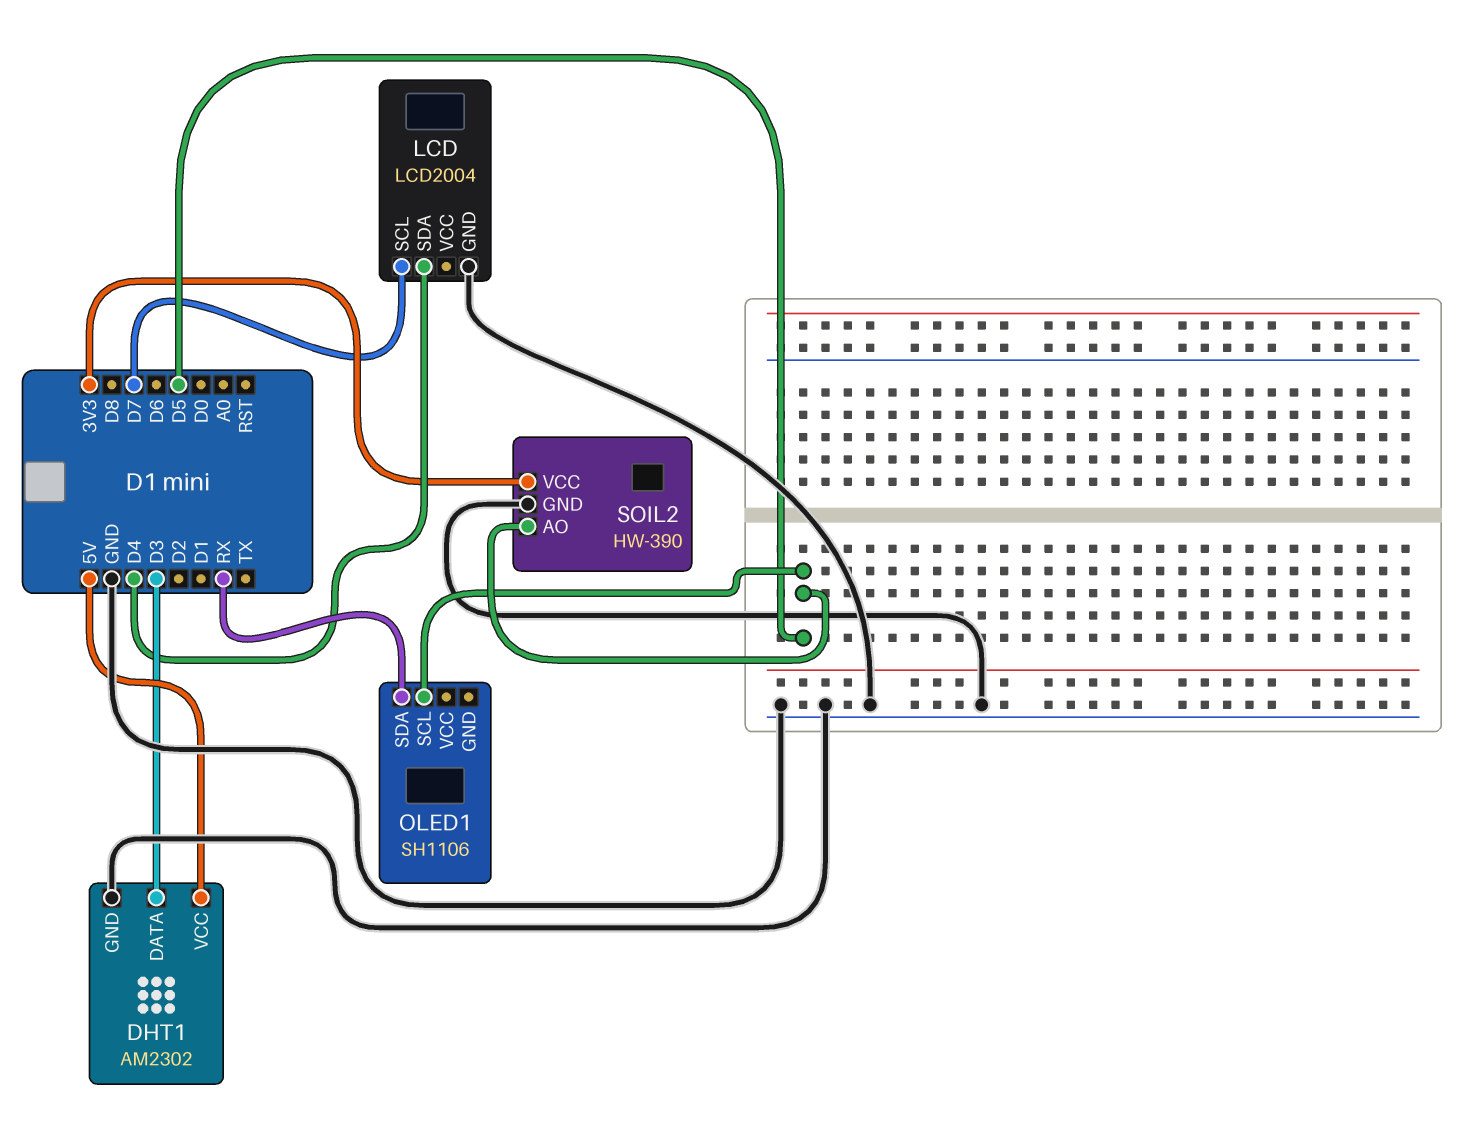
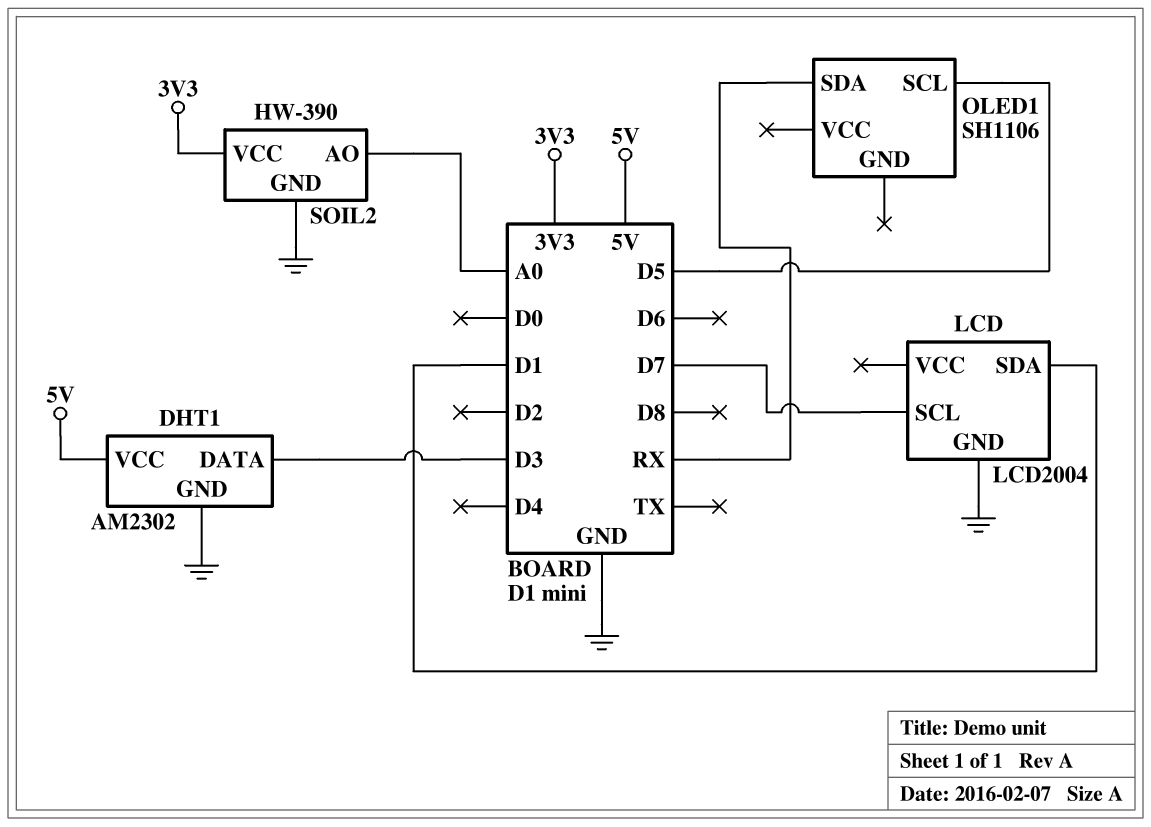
LCD pin SDA: D4 -> D1
SOIL2 pin AO: D5 -> A0

